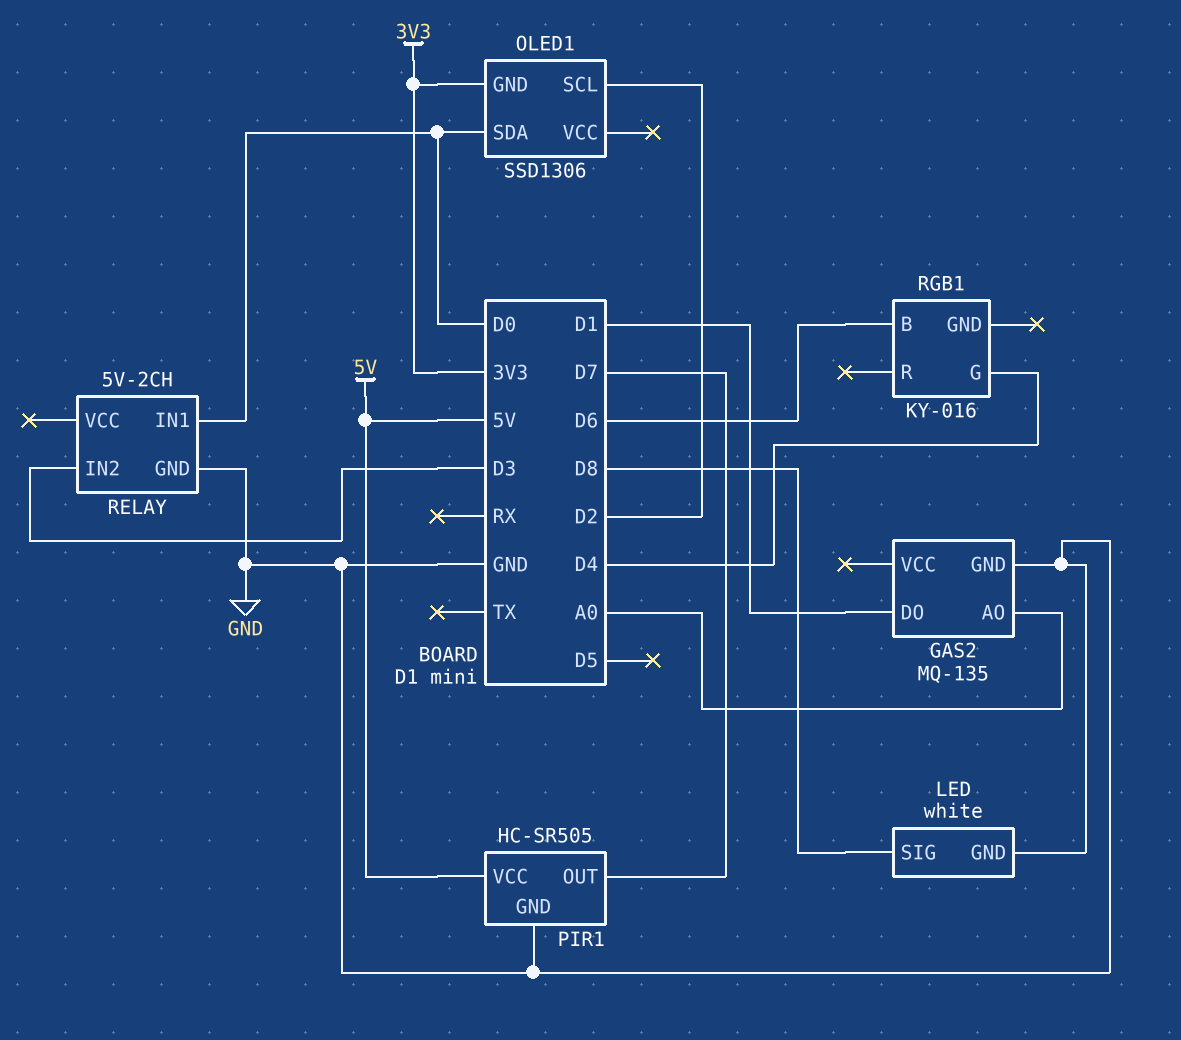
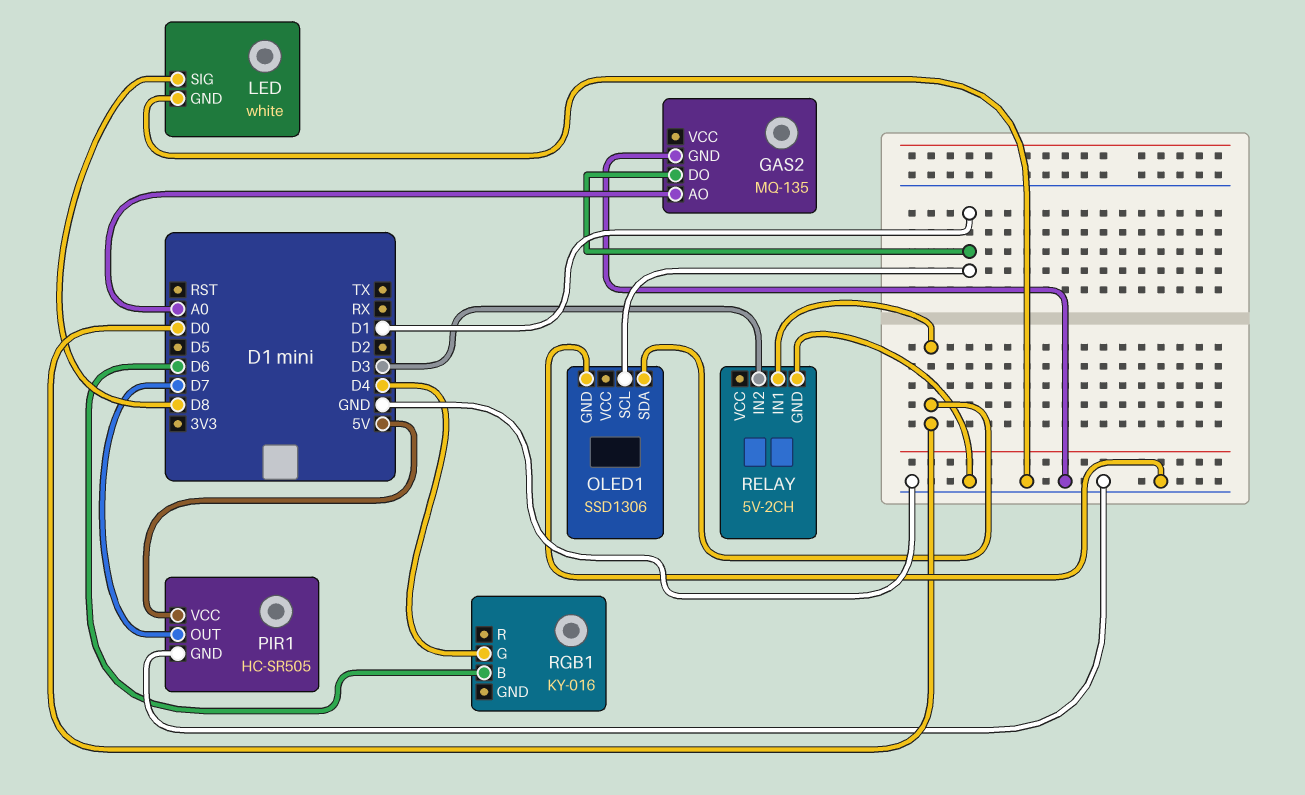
OLED1 pin GND: 3V3 -> GND
OLED1 pin SCL: D2 -> D1

